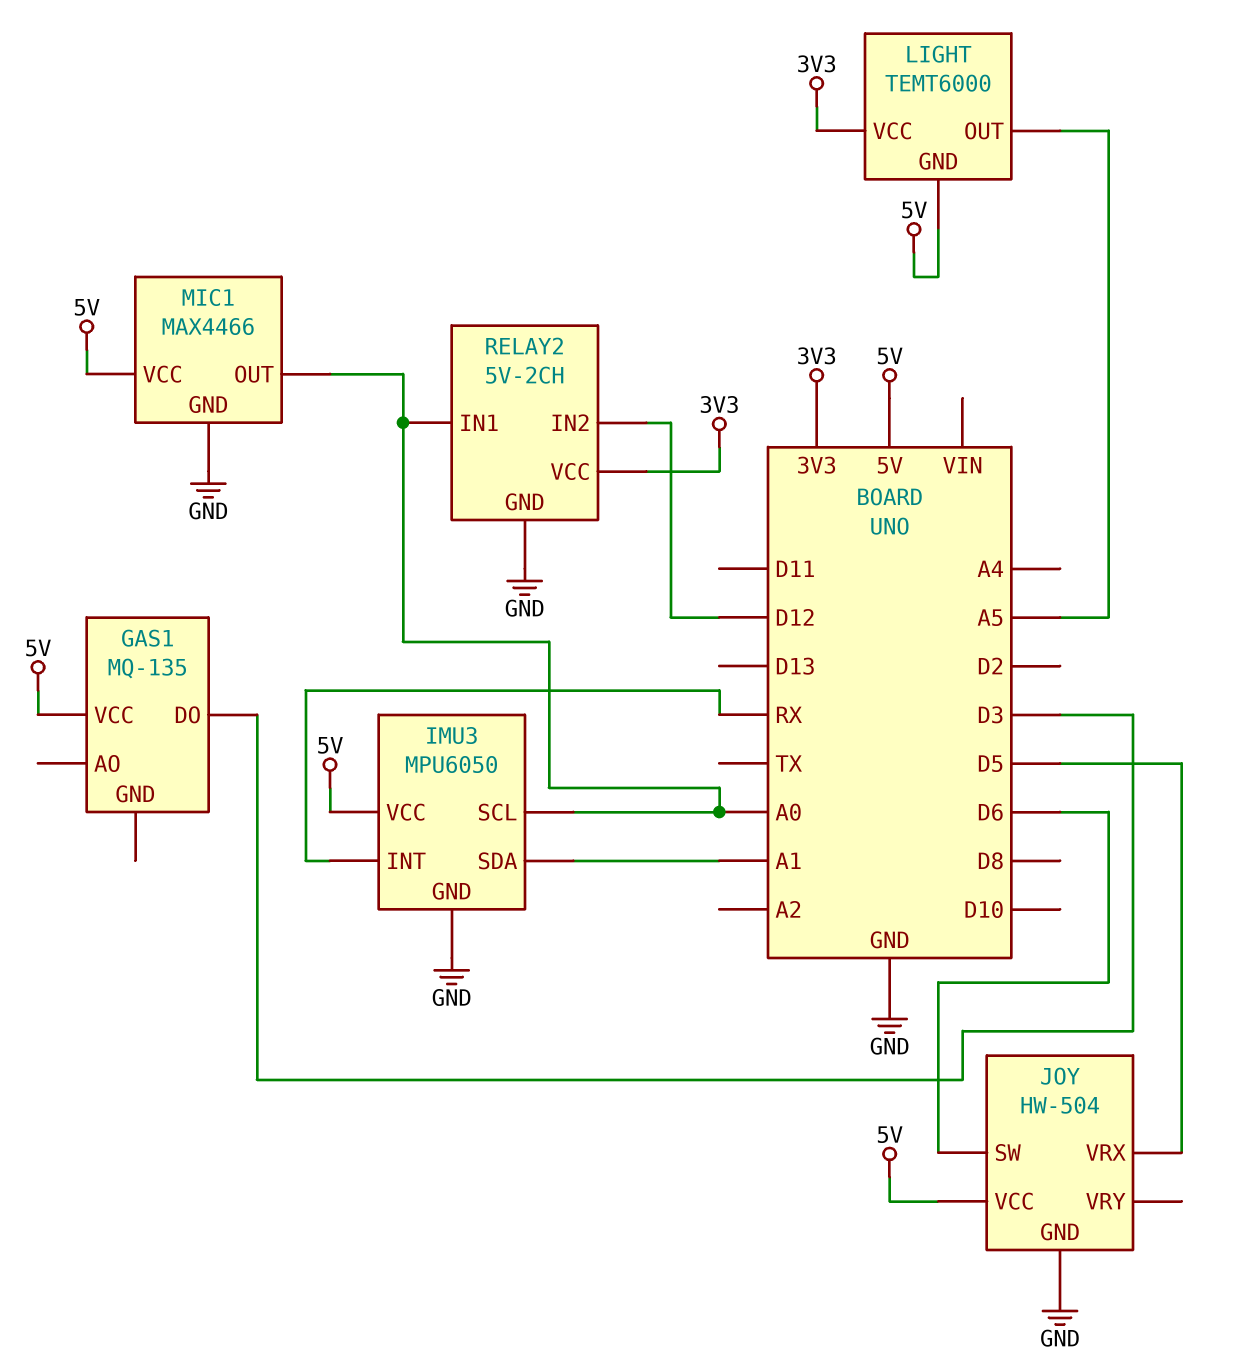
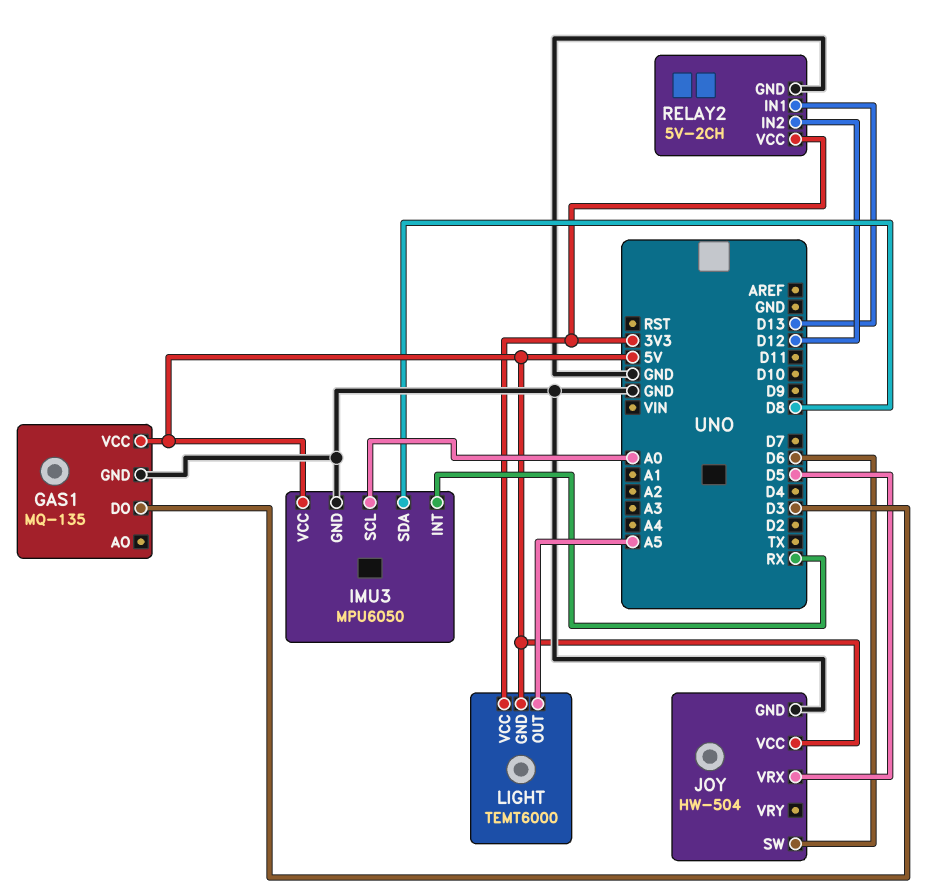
GAS1 pin GND: none -> GND
IMU3 pin SDA: A1 -> D8
MIC1: MAX4466 -> none
MIC1 pin GND: GND -> none
MIC1 pin OUT: A0 -> none
MIC1 pin VCC: 5V -> none
RELAY2 pin IN1: A0 -> D13

